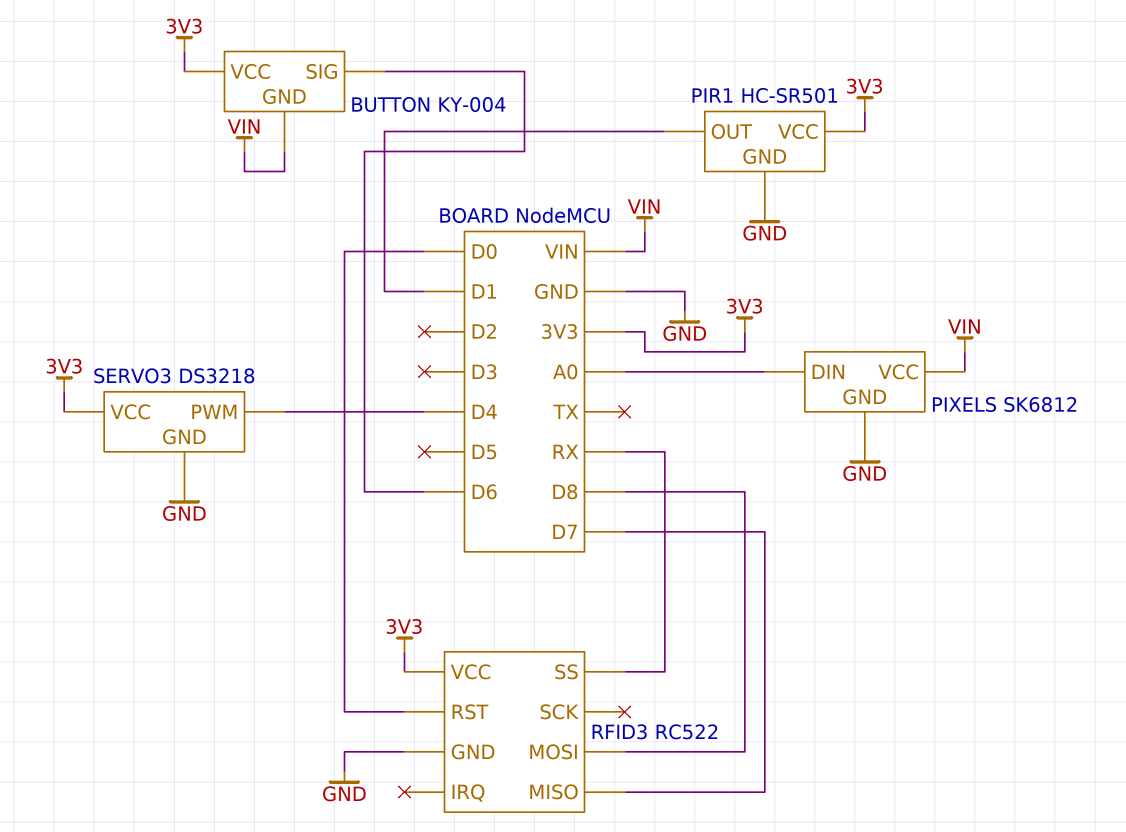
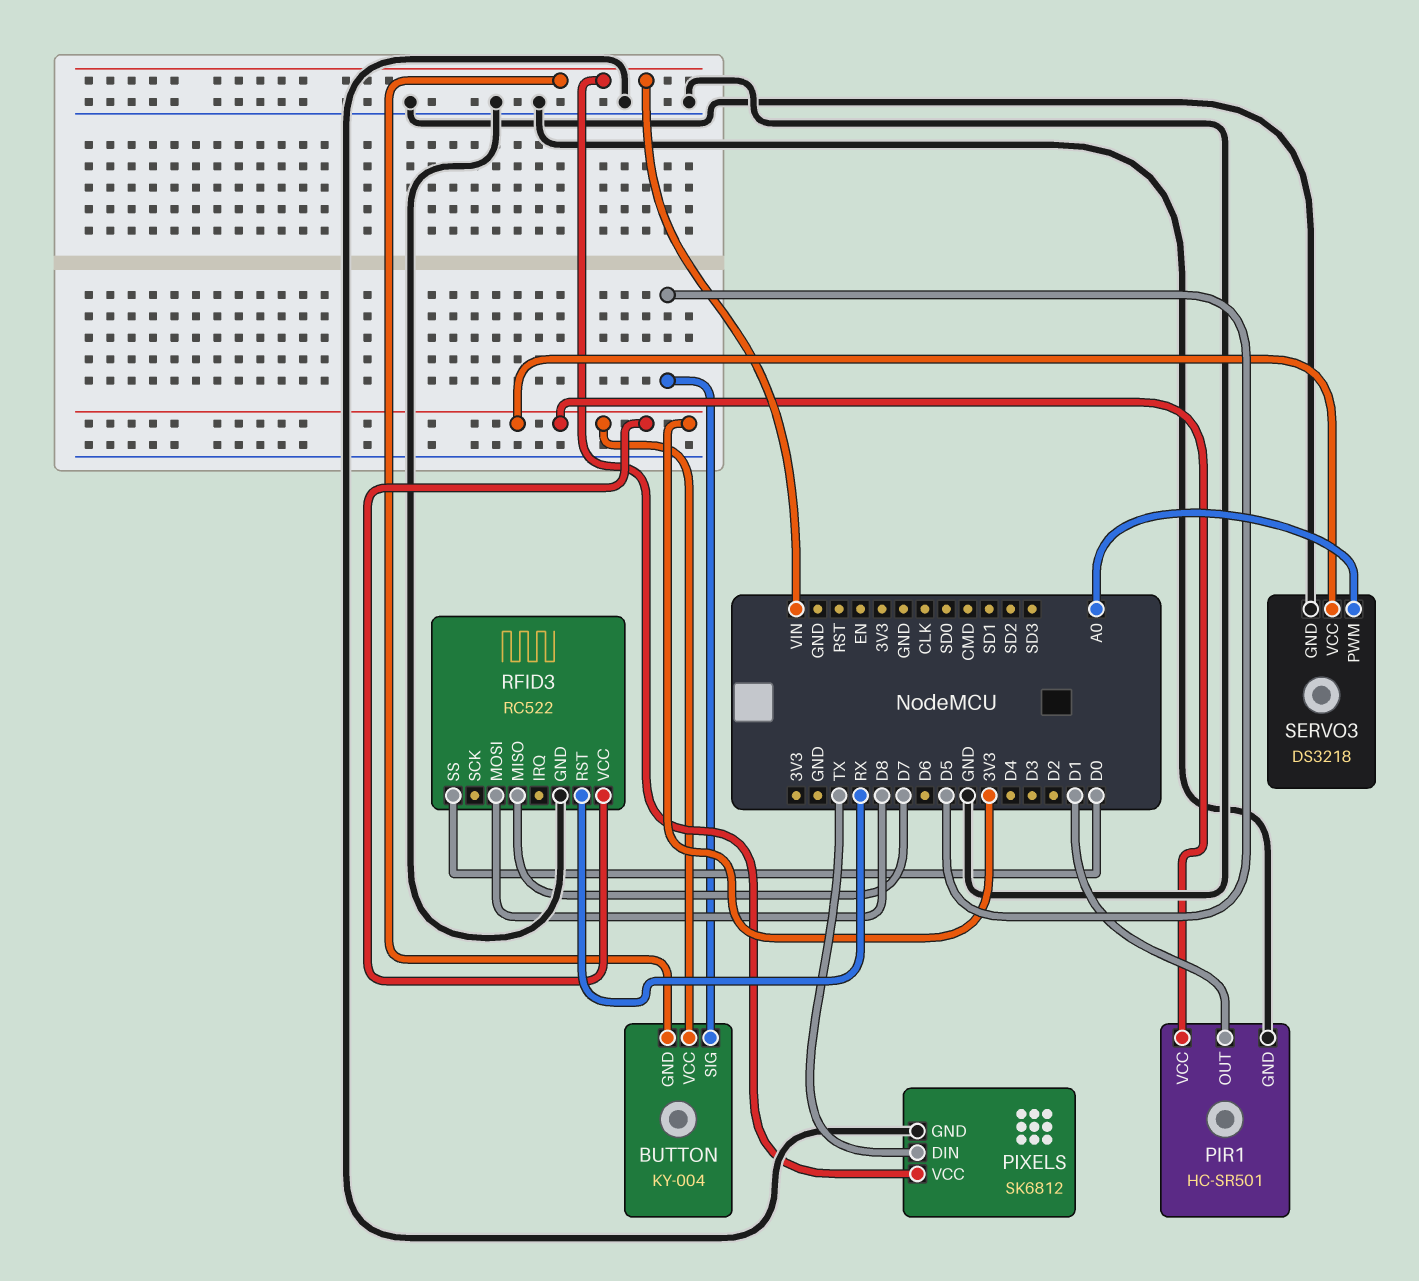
BUTTON pin SIG: D6 -> D5
PIXELS pin DIN: A0 -> TX
RFID3 pin RST: D0 -> RX
RFID3 pin SS: RX -> D0
SERVO3 pin PWM: D4 -> A0

